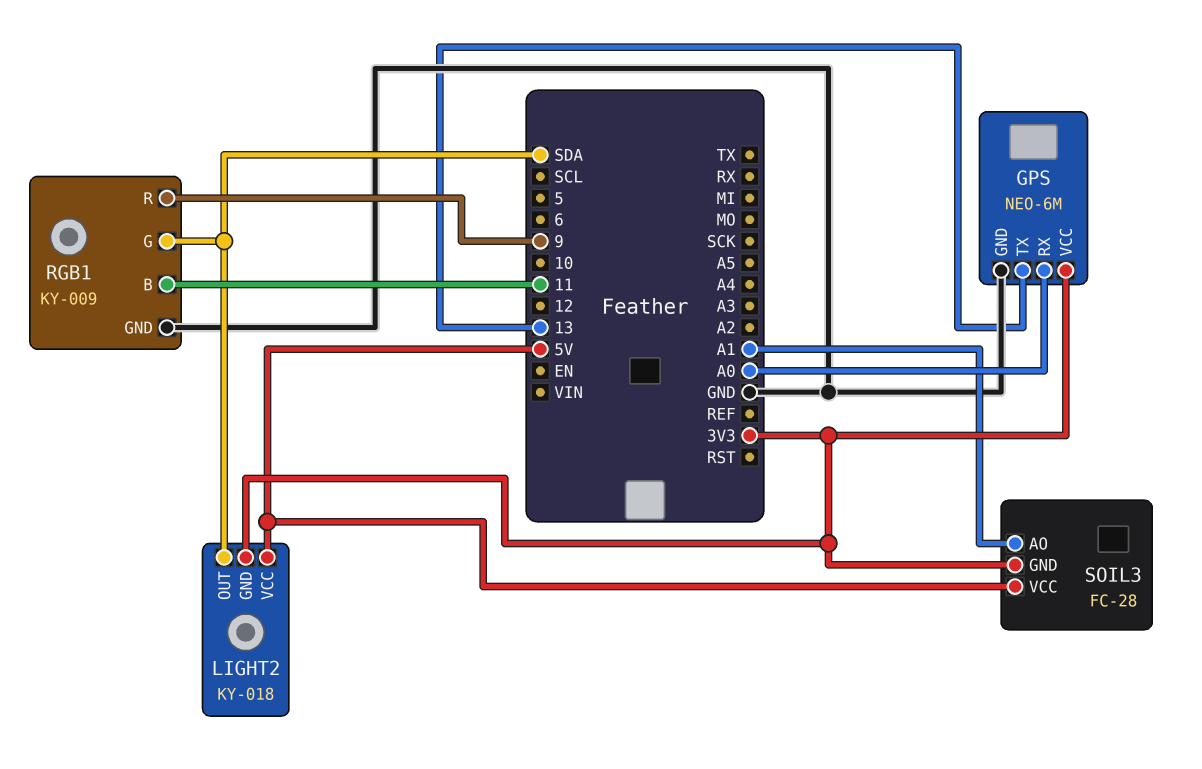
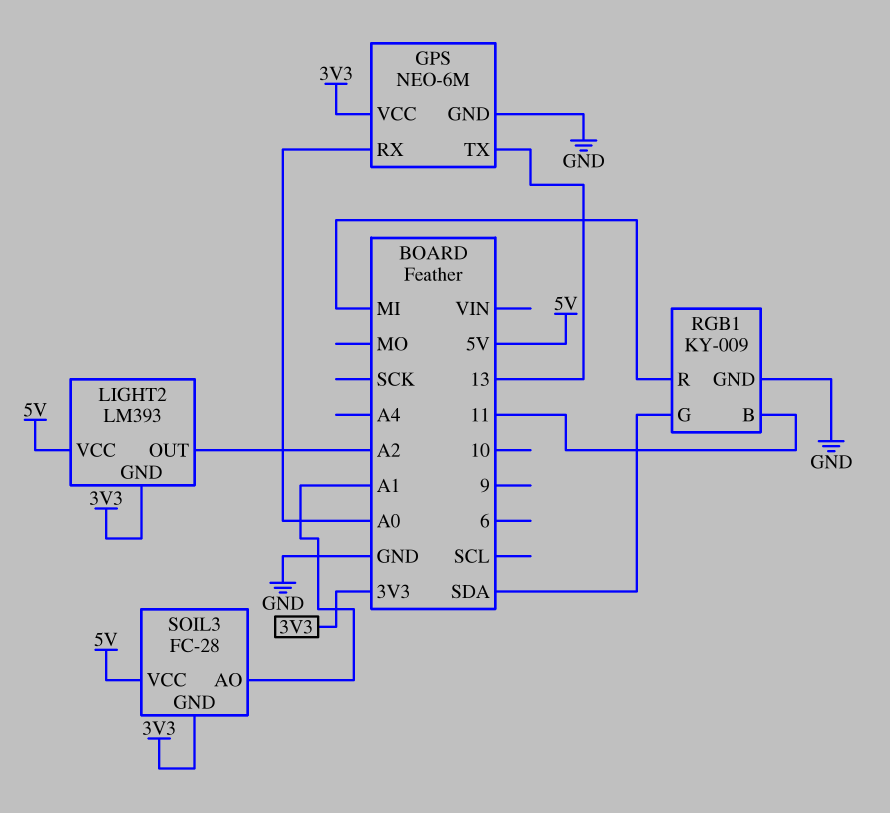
LIGHT2: KY-018 -> LM393
LIGHT2 pin OUT: SDA -> A2
RGB1 pin R: 9 -> MI

